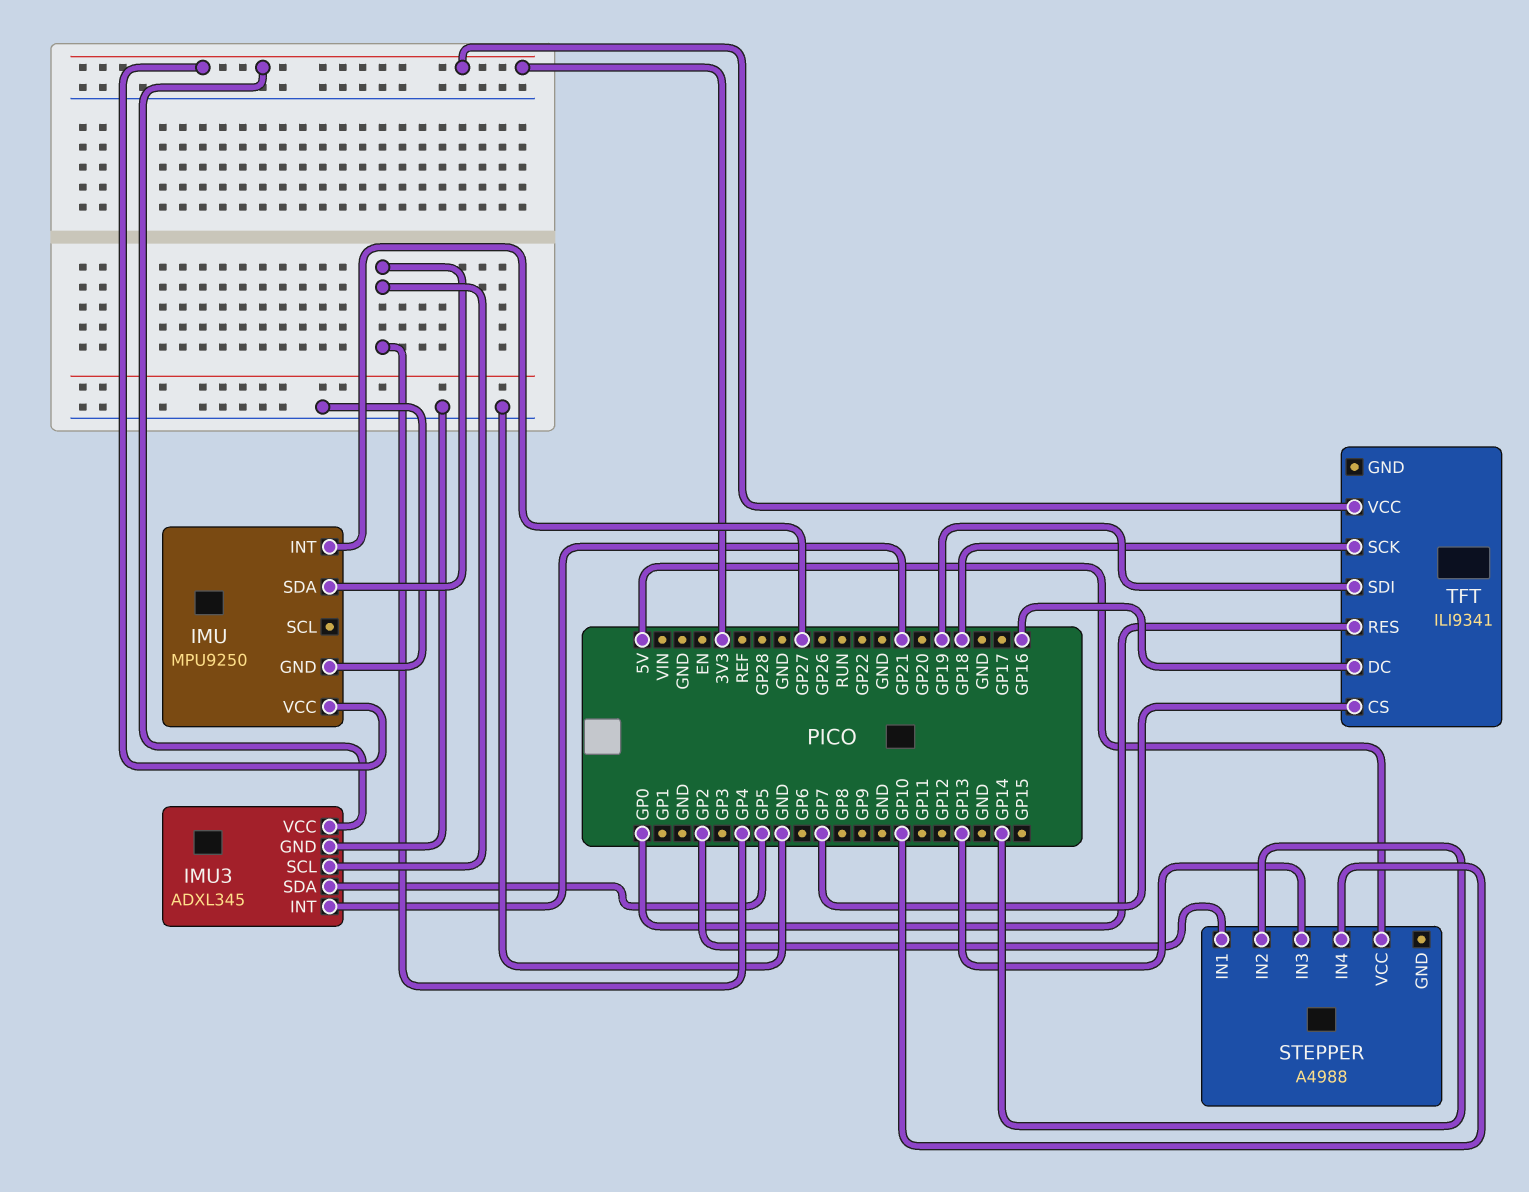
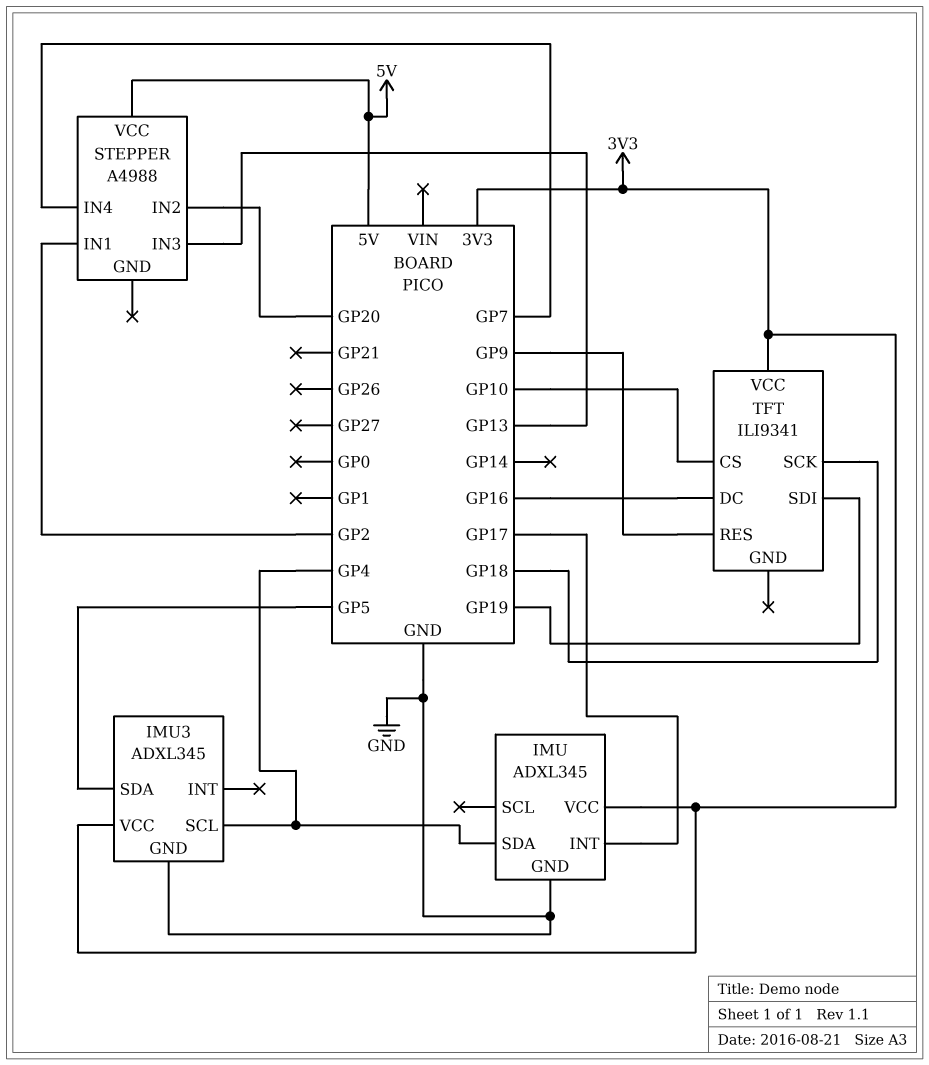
IMU: MPU9250 -> ADXL345
IMU pin INT: GP27 -> GP17
IMU3 pin INT: GP21 -> none
STEPPER pin IN2: GP14 -> GP20
STEPPER pin IN4: GP10 -> GP7
TFT pin CS: GP7 -> GP10
TFT pin RES: GP0 -> GP9

